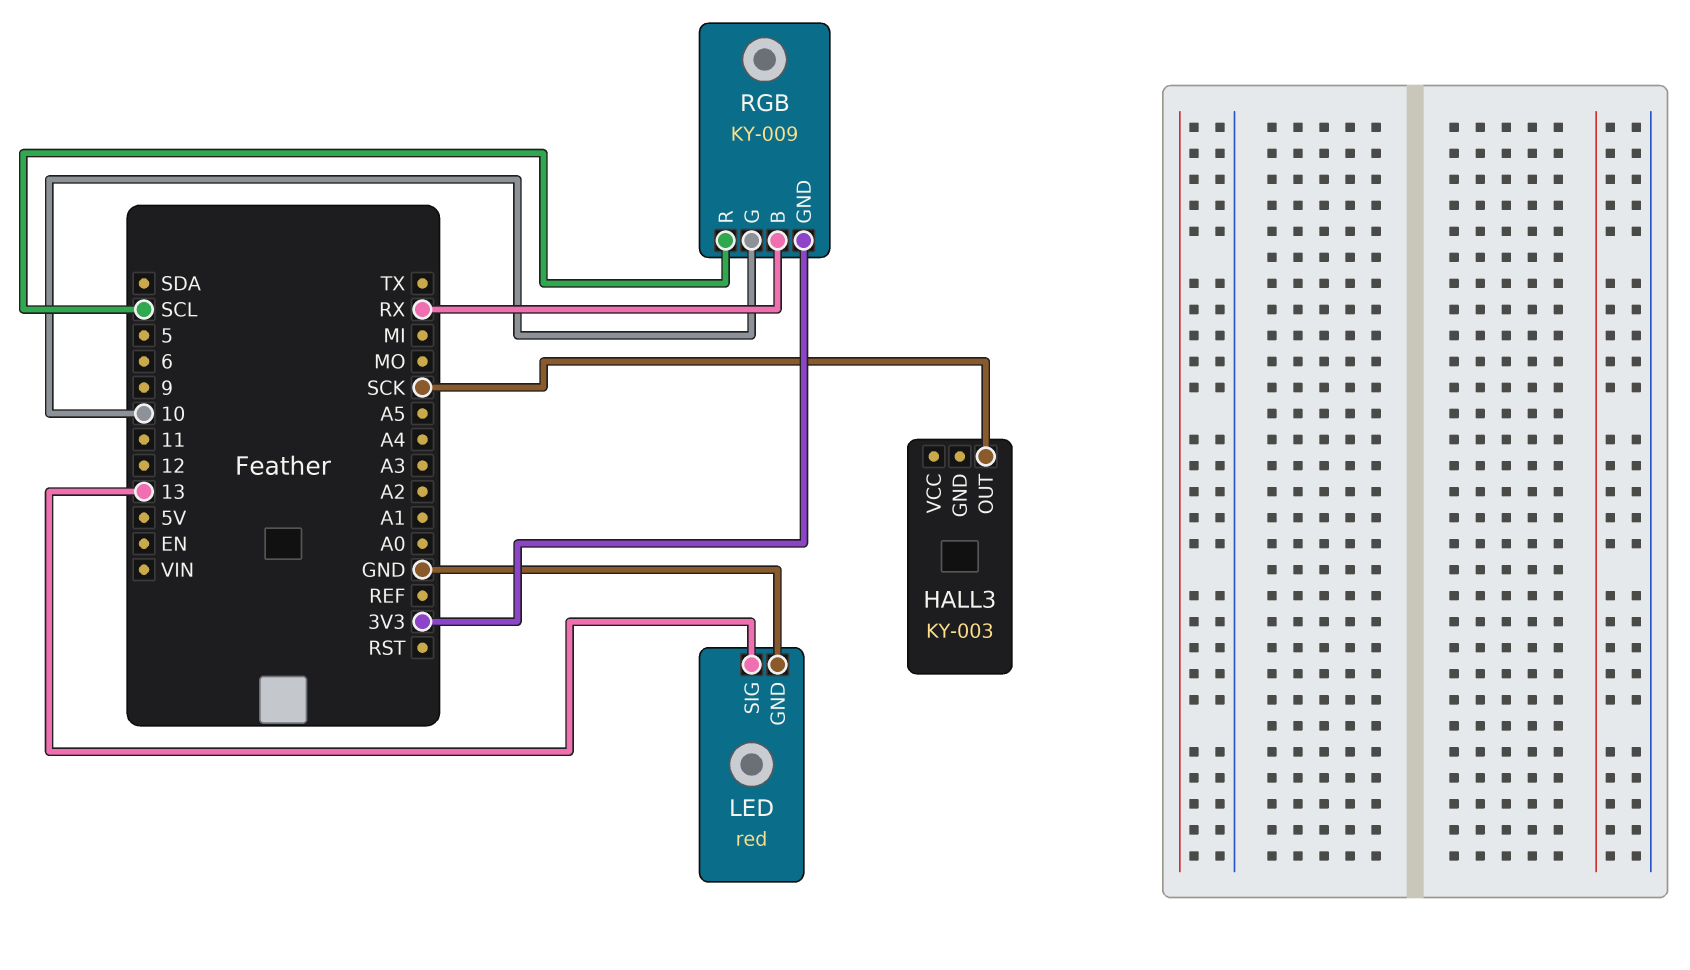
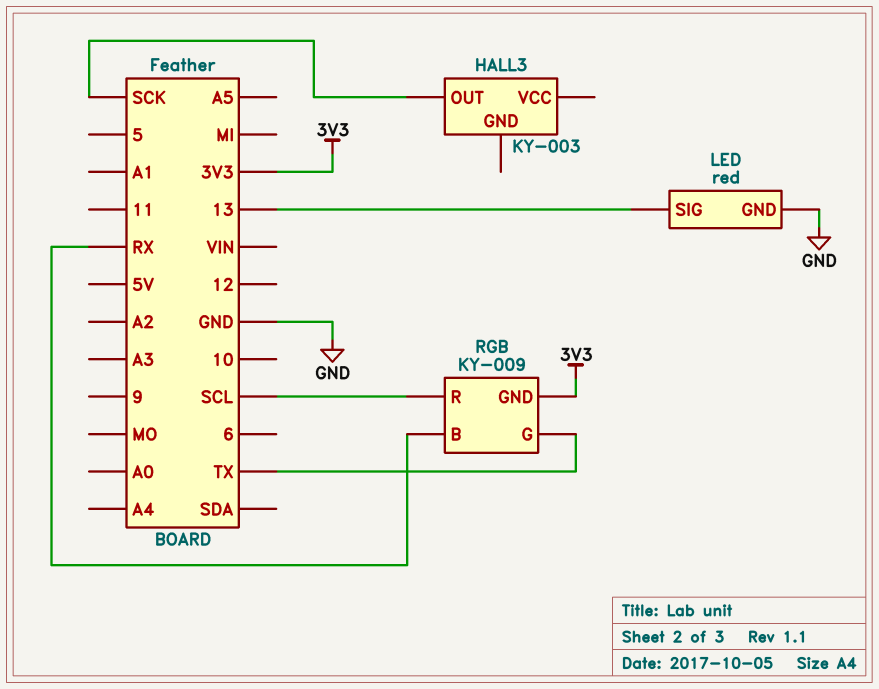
RGB pin G: 10 -> TX

